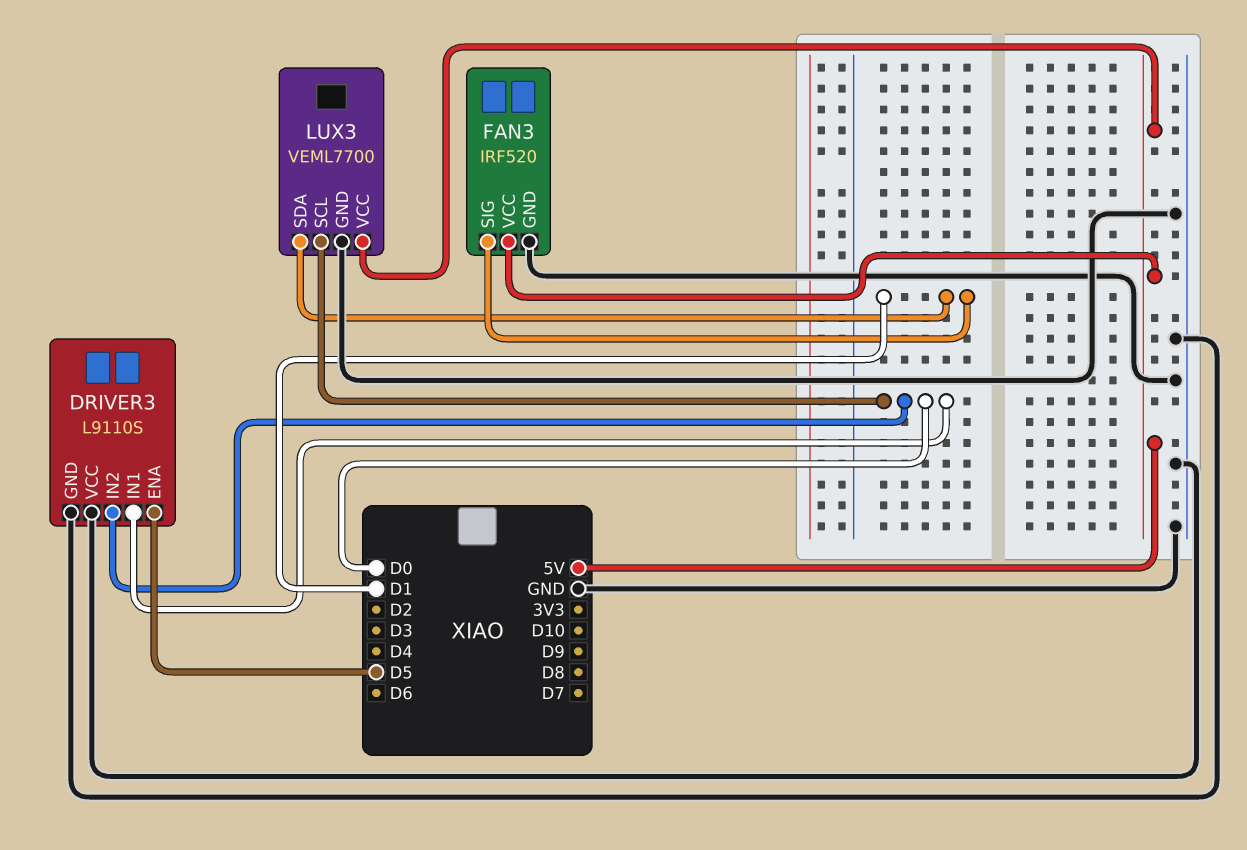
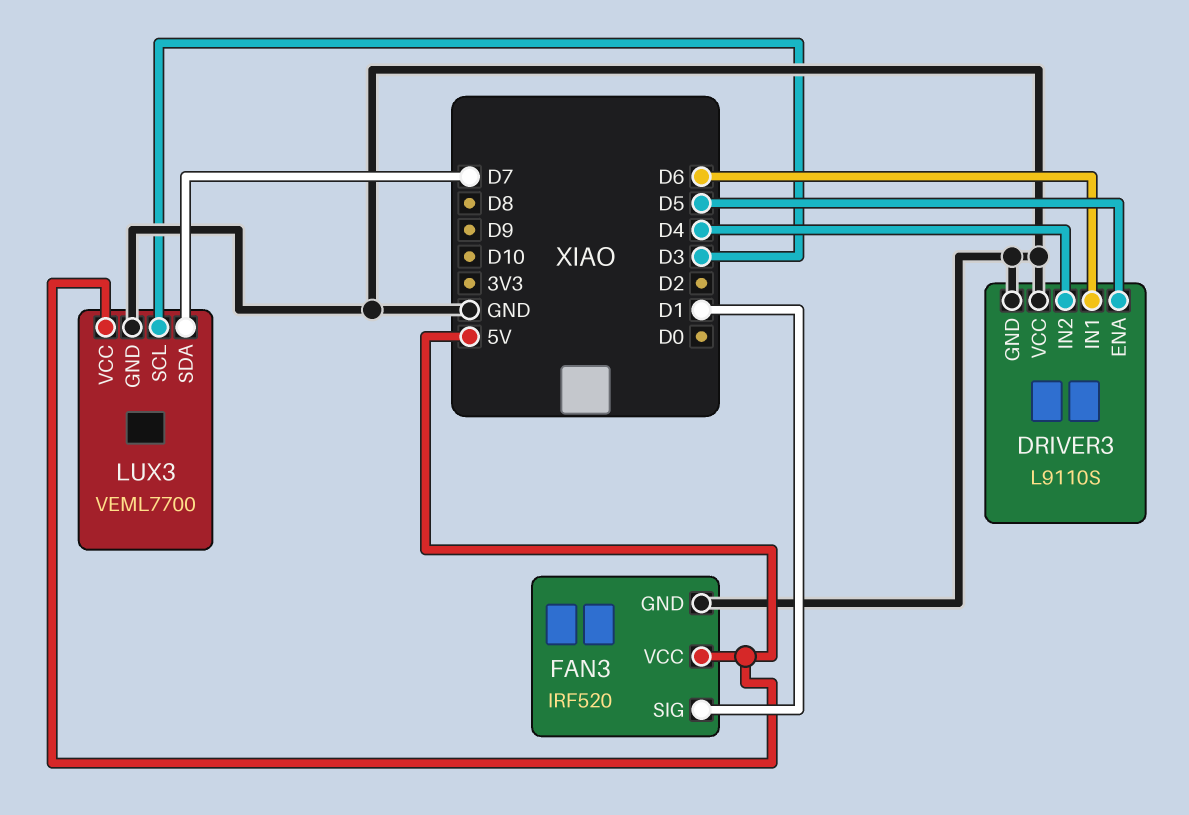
DRIVER3 pin IN1: D0 -> D6
DRIVER3 pin IN2: D0 -> D4
LUX3 pin SCL: D0 -> D3
LUX3 pin SDA: D1 -> D7

